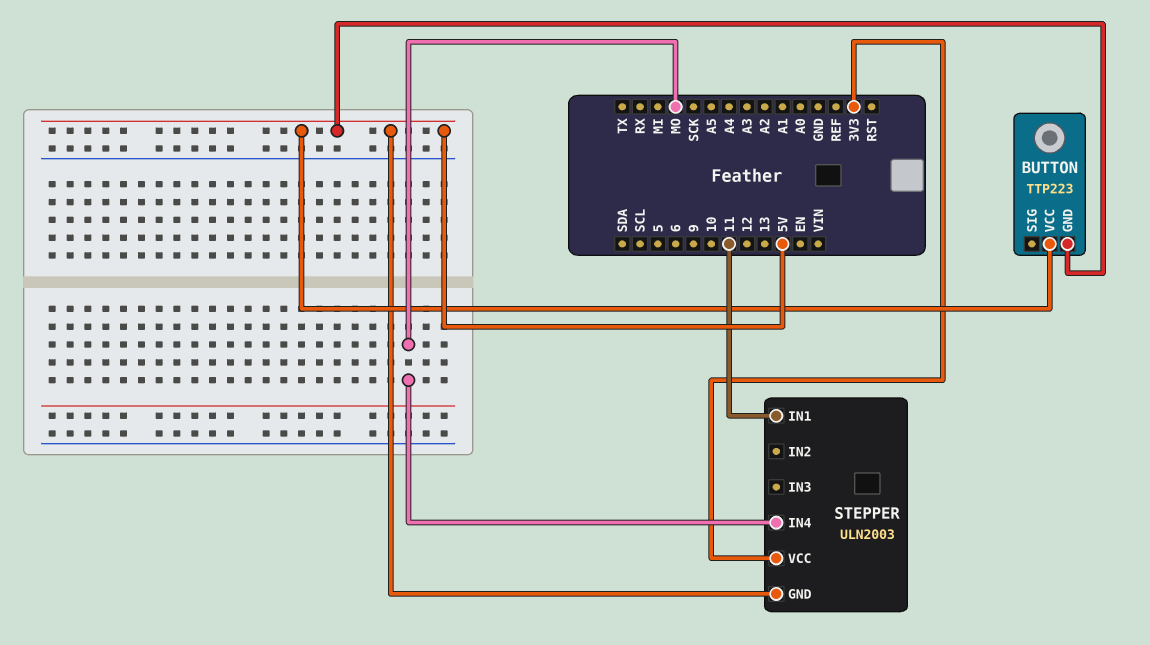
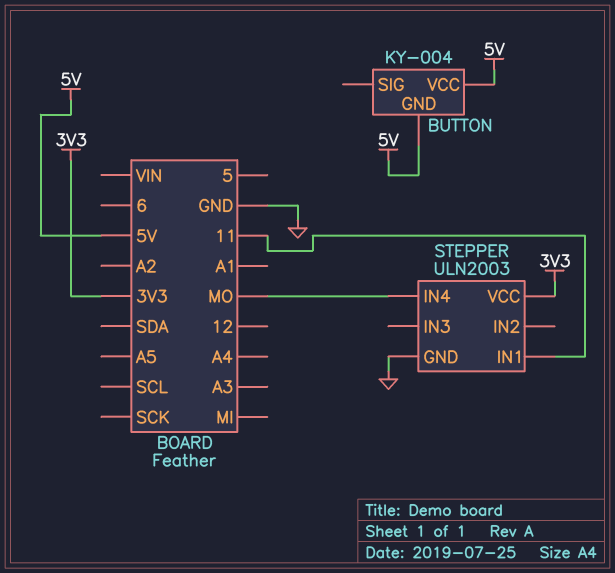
BUTTON: TTP223 -> KY-004
STEPPER pin GND: 5V -> GND

